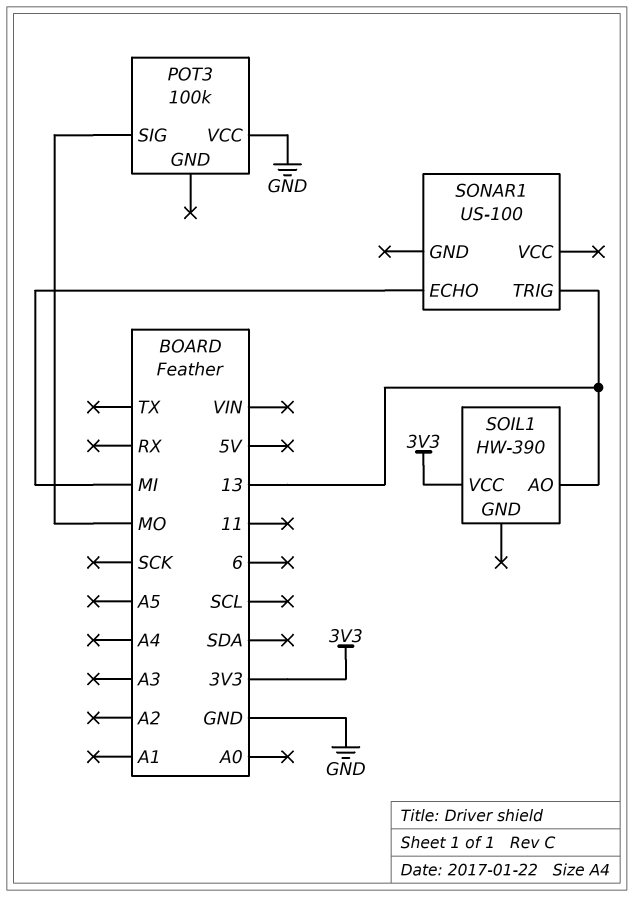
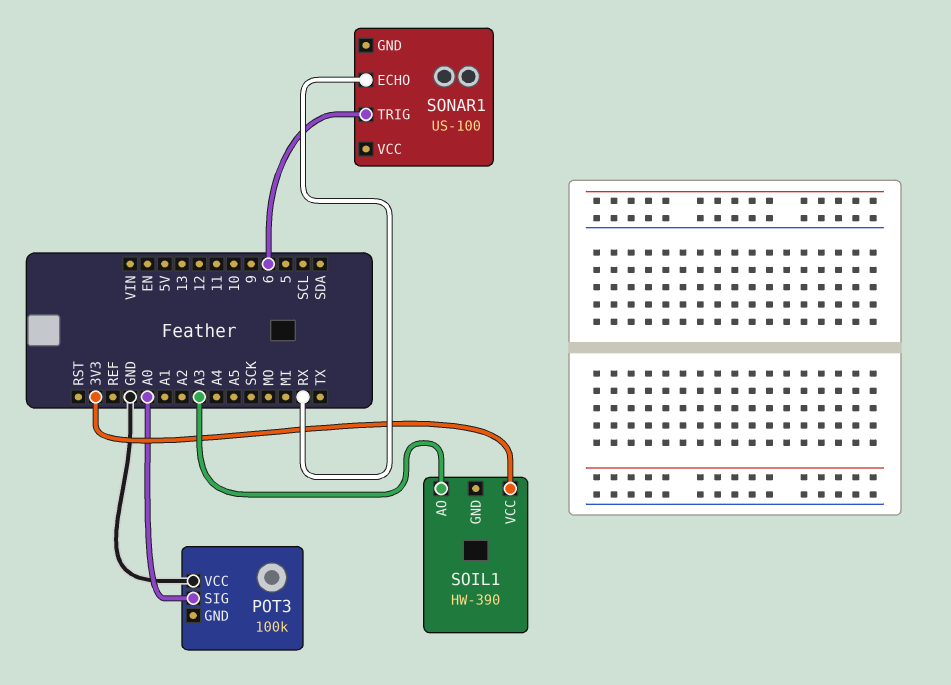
POT3 pin SIG: MO -> A0
SOIL1 pin AO: 13 -> A3
SONAR1 pin ECHO: MI -> RX
SONAR1 pin TRIG: 13 -> 6

